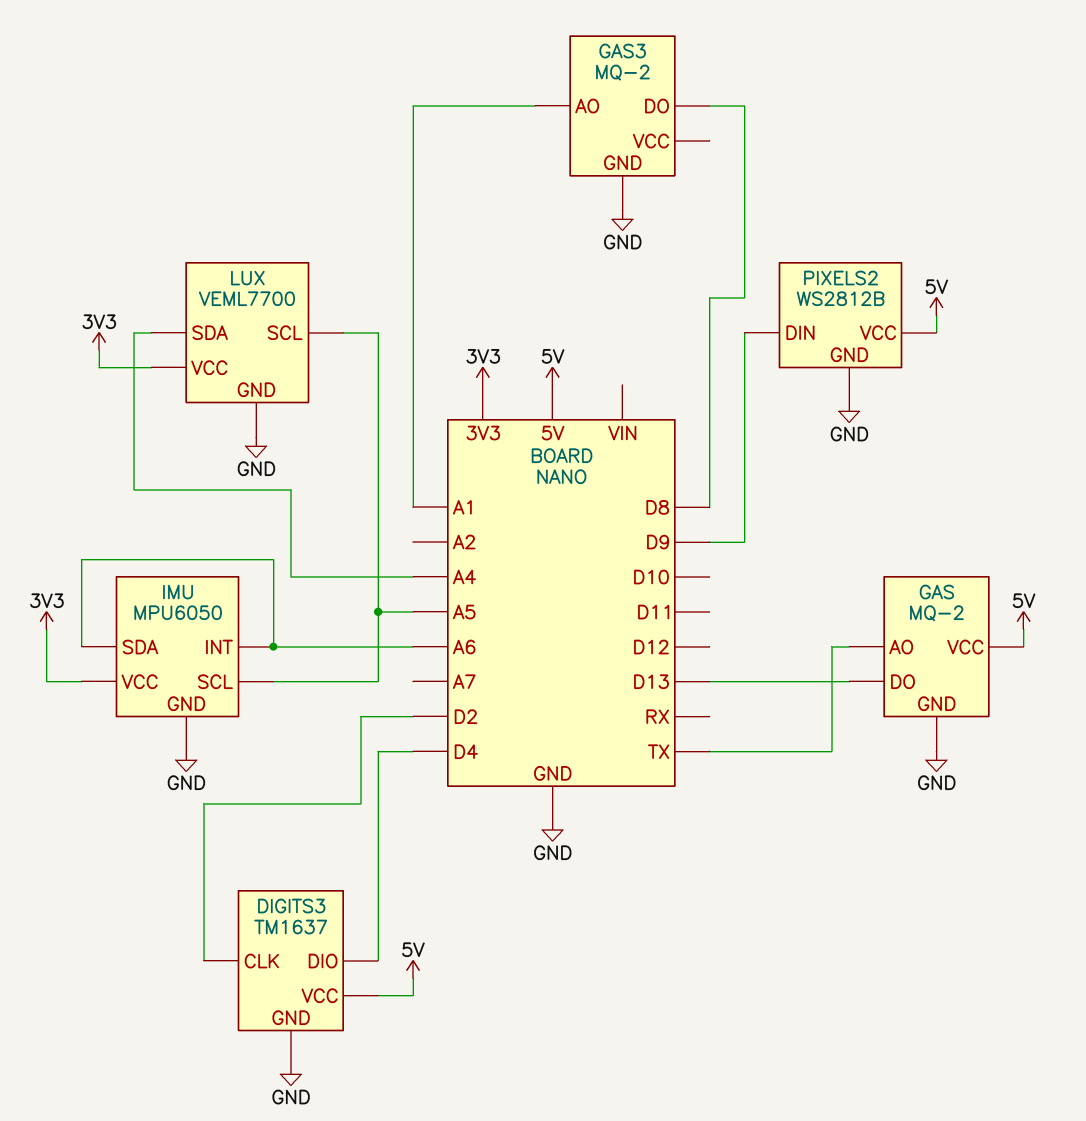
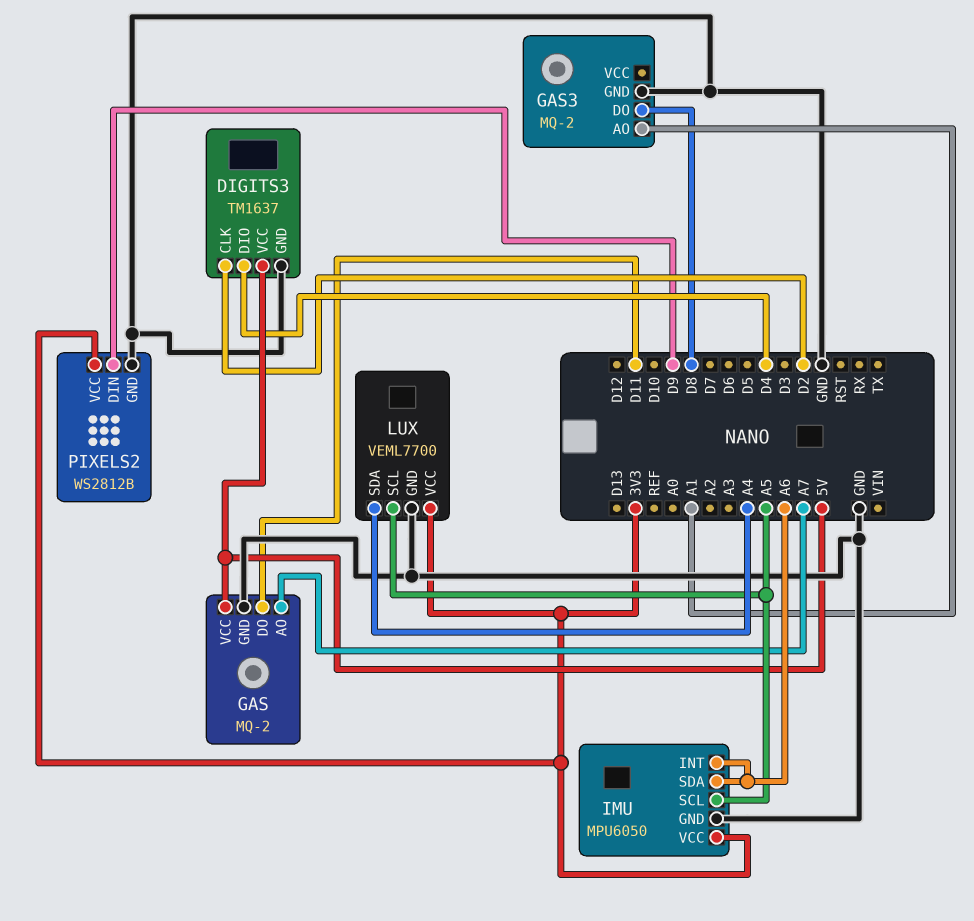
GAS pin AO: TX -> A7
GAS pin DO: D13 -> D11
PIXELS2 pin VCC: 5V -> 3V3

